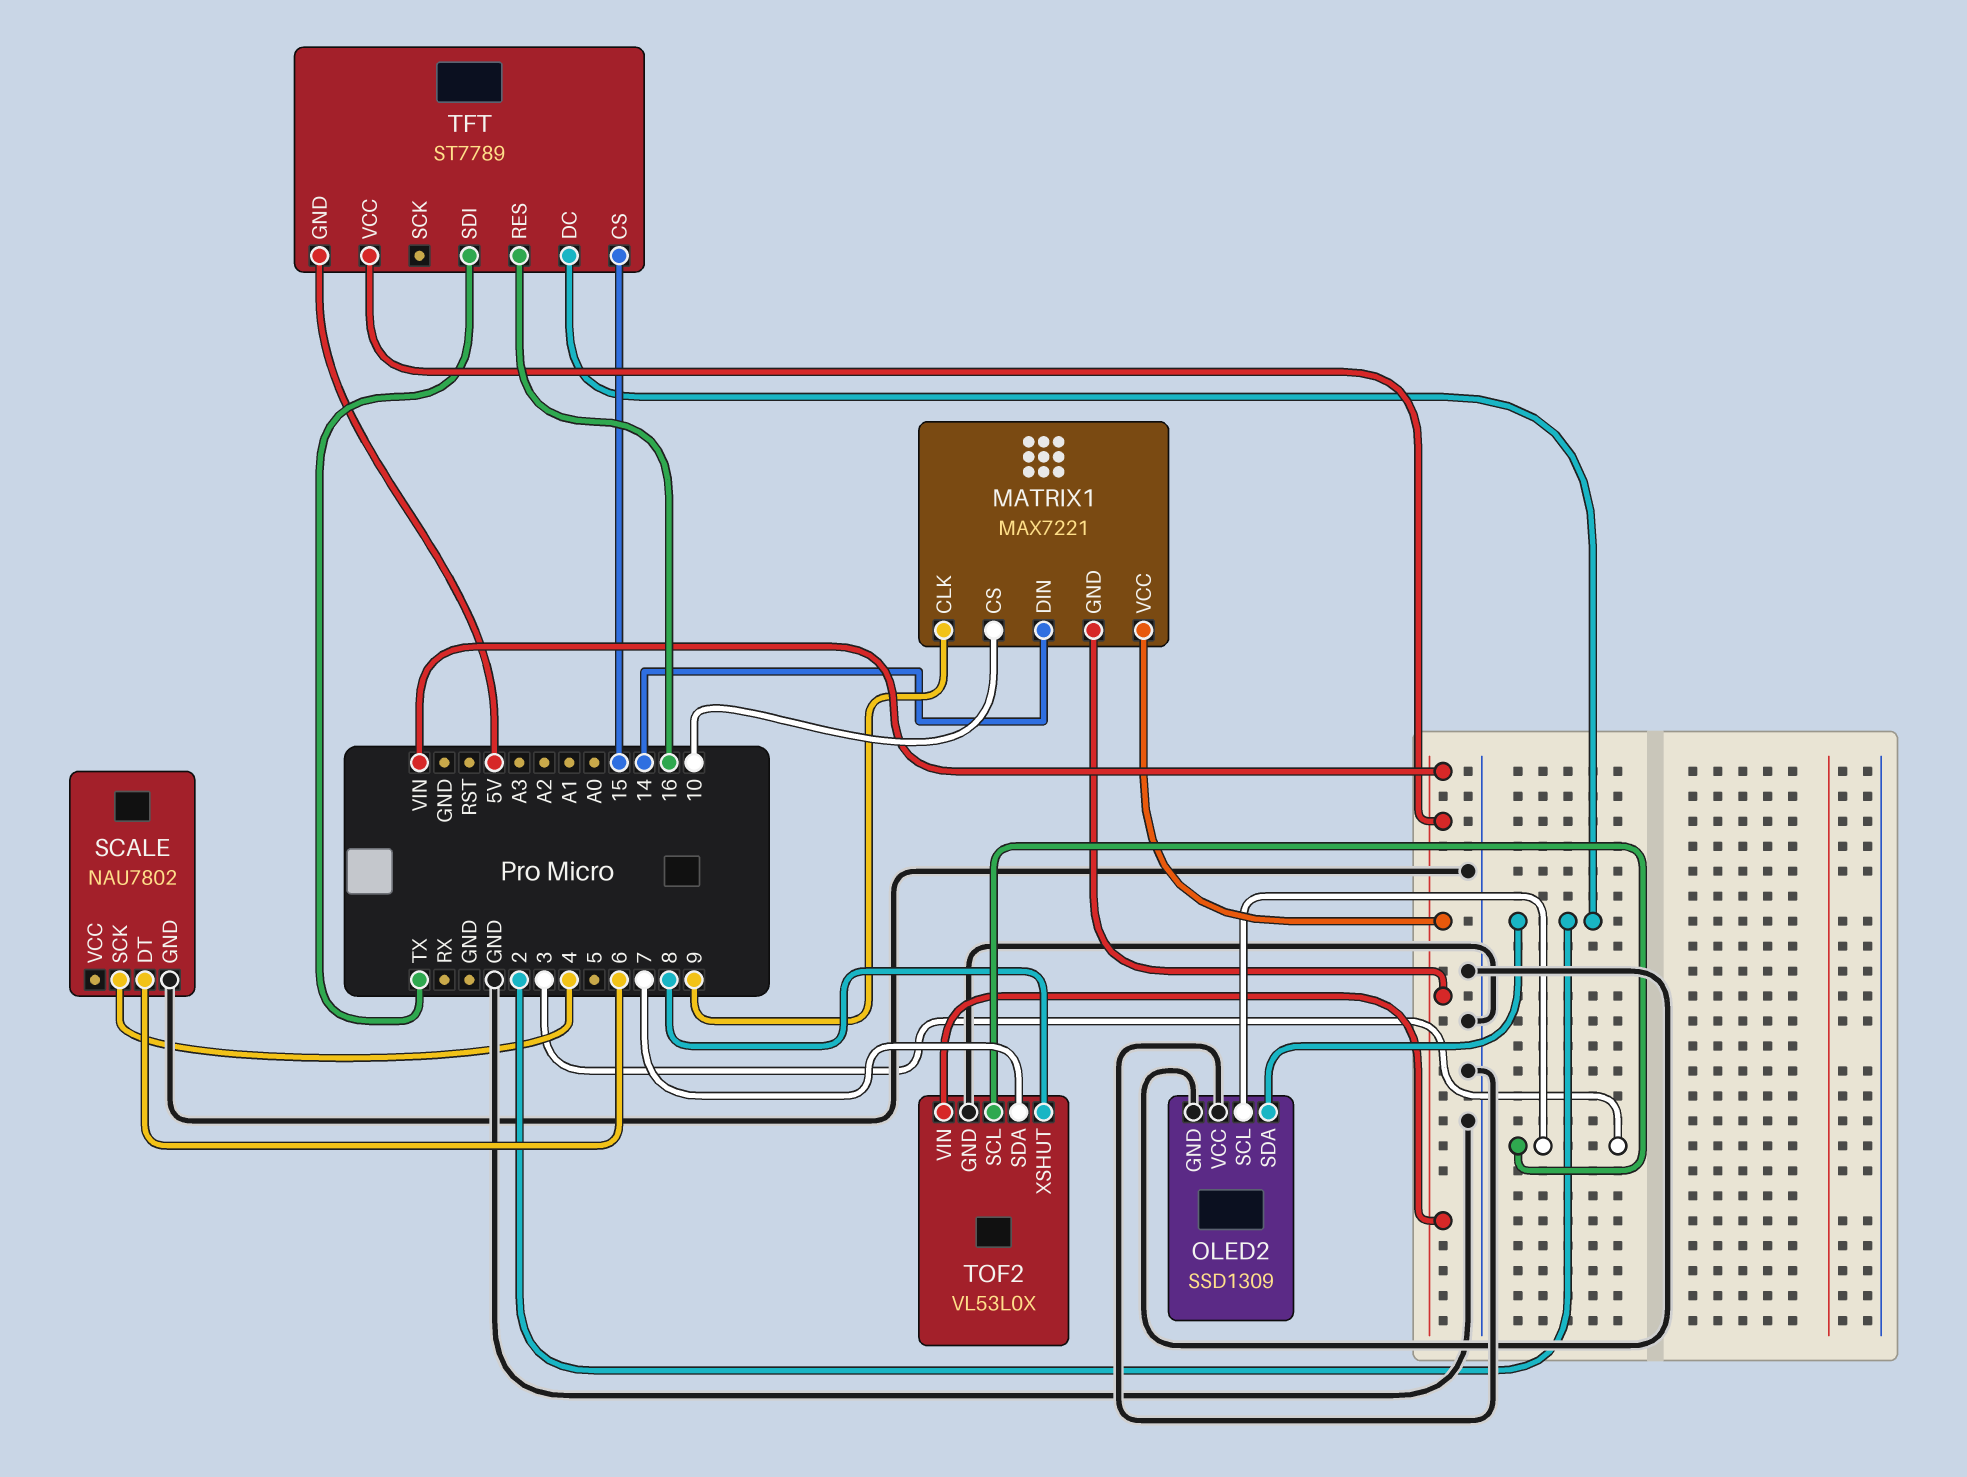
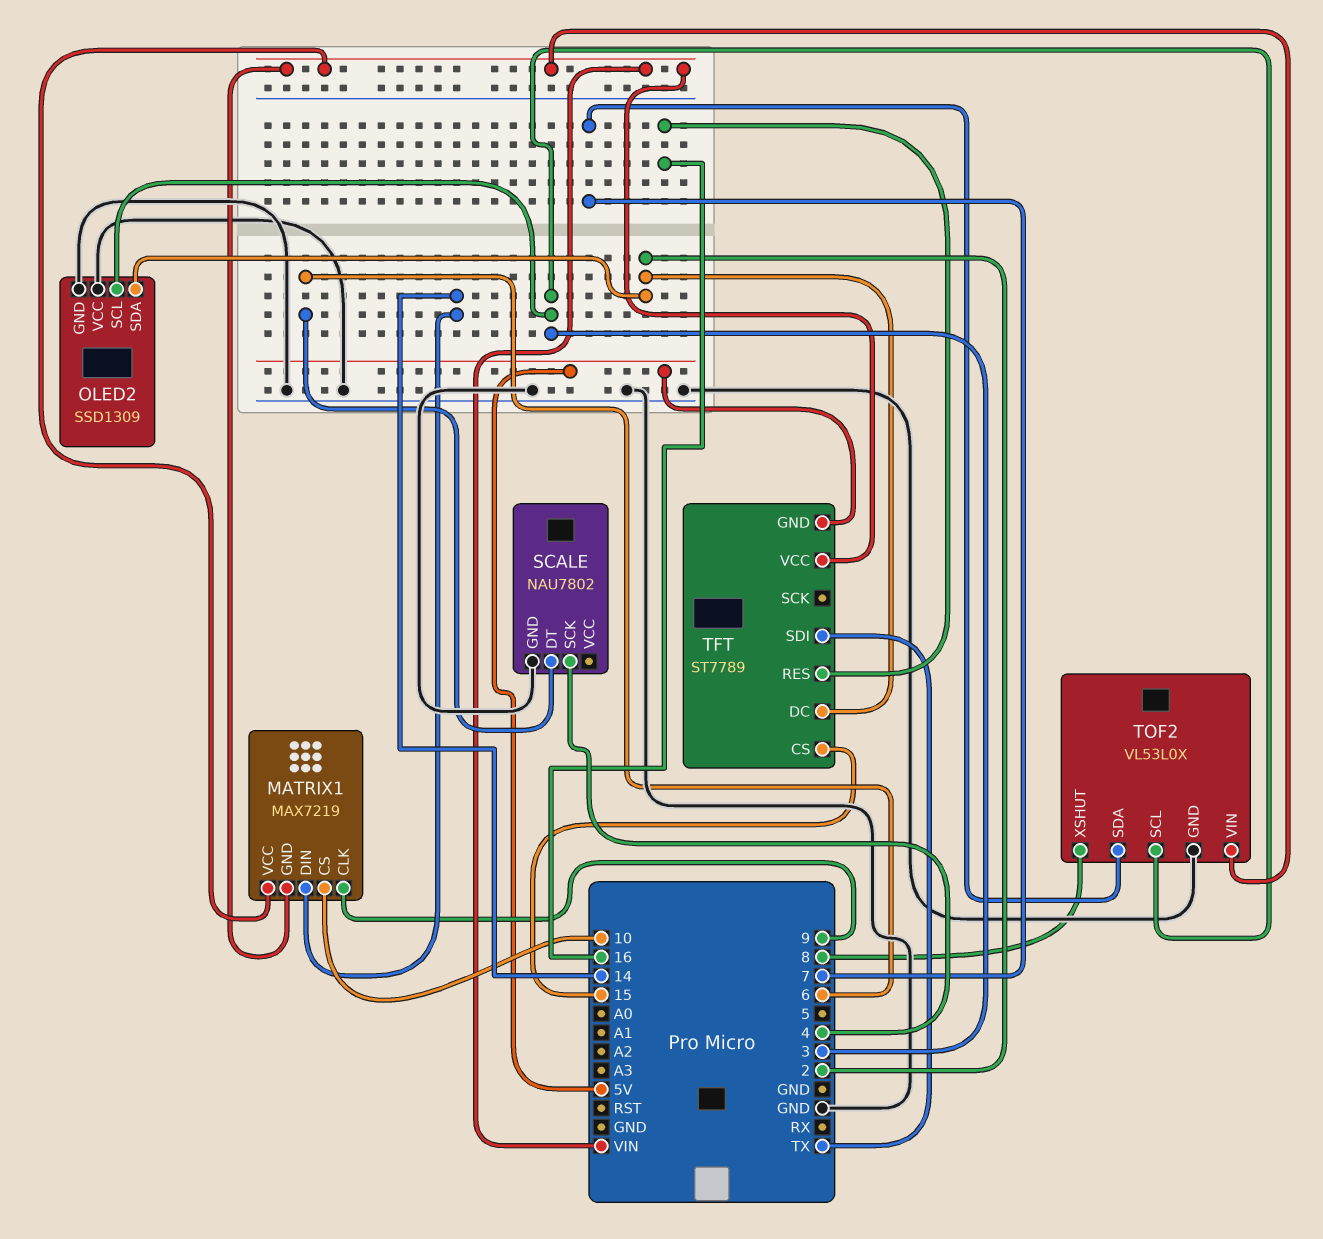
MATRIX1: MAX7221 -> MAX7219

